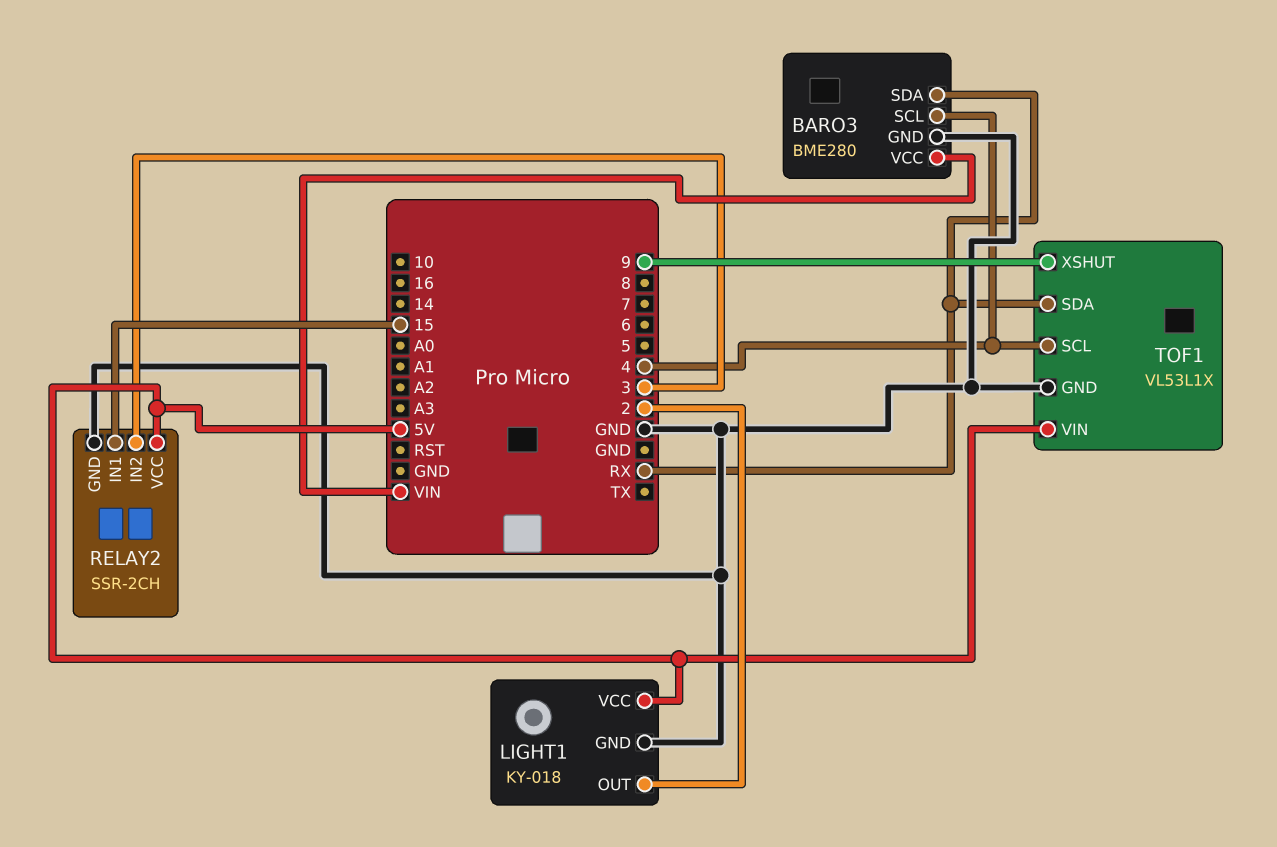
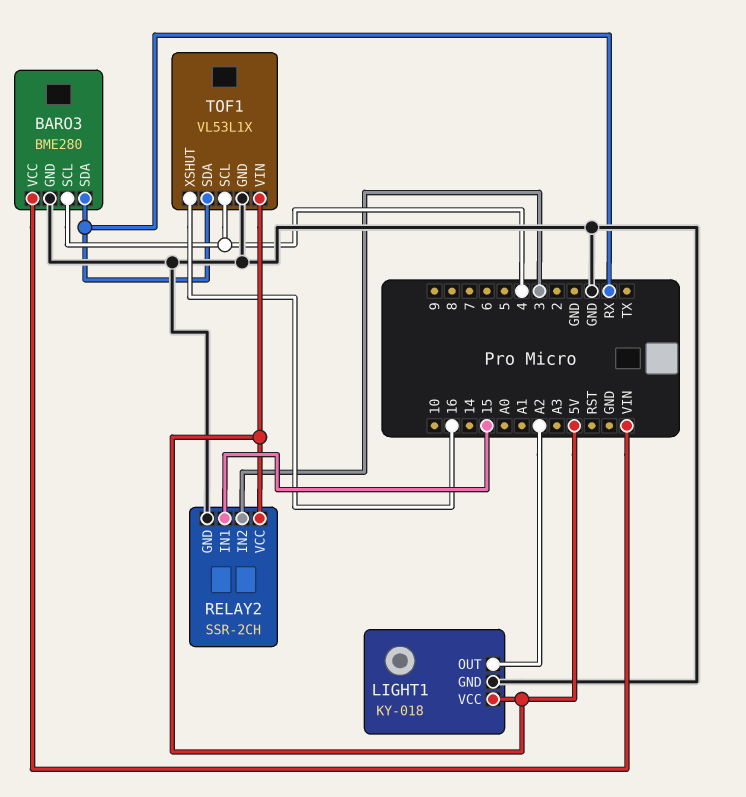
LIGHT1 pin OUT: 2 -> A2
TOF1 pin XSHUT: 9 -> 16

